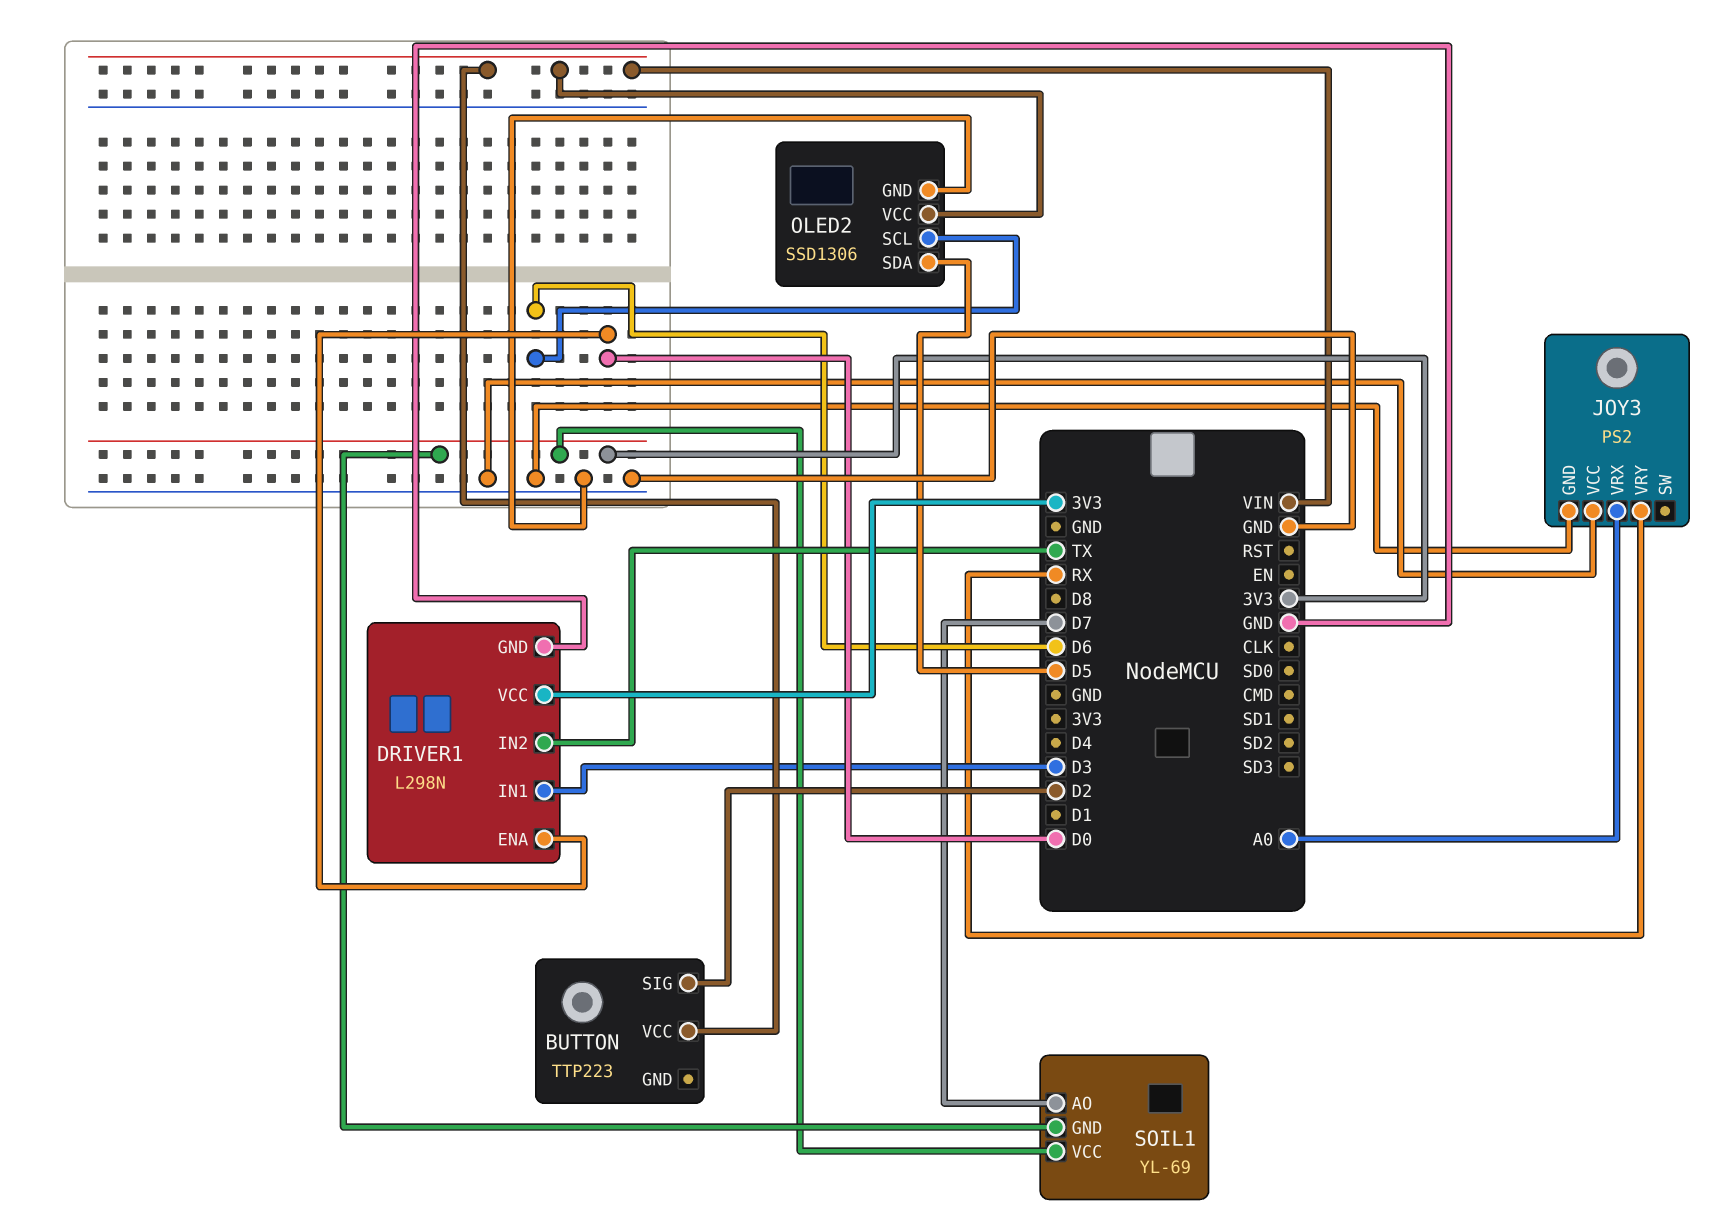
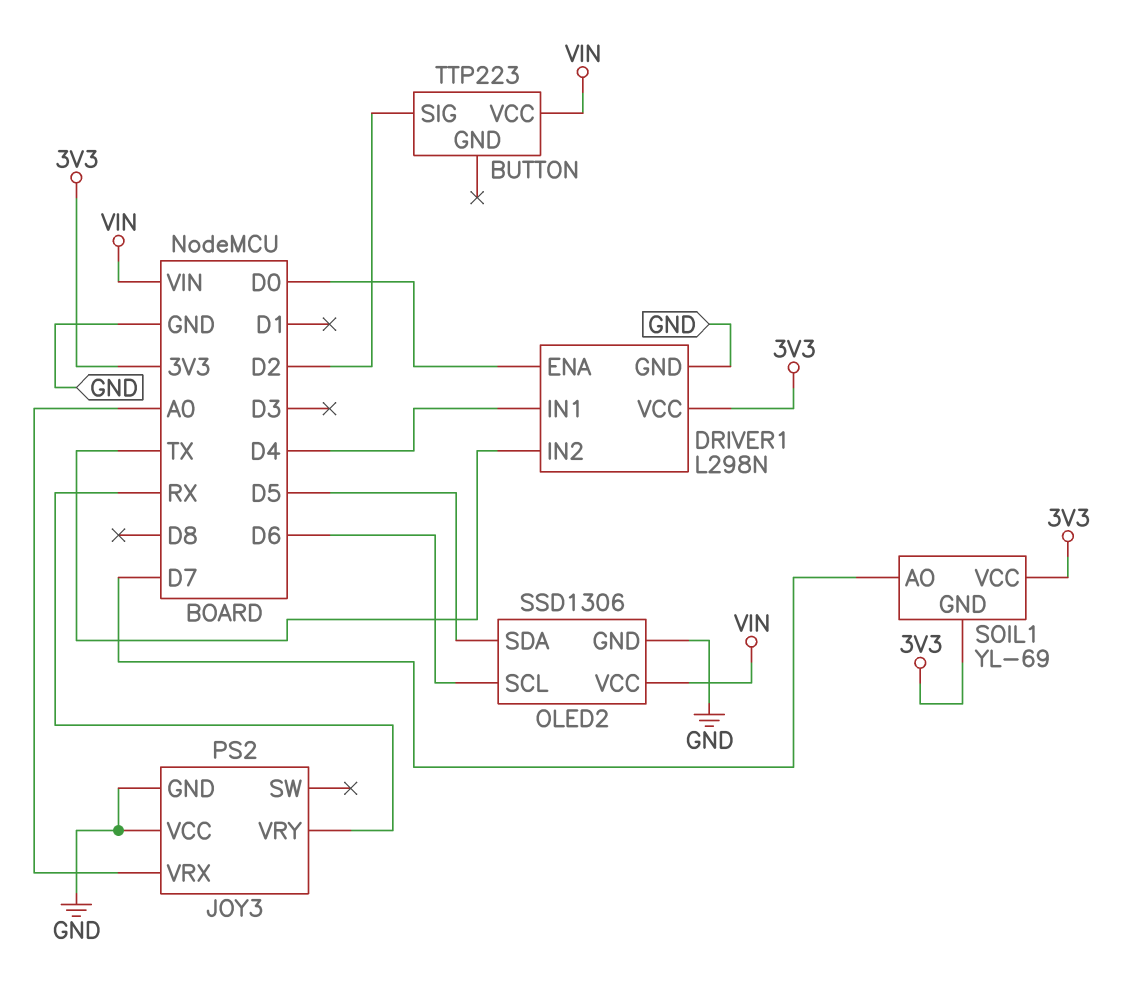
DRIVER1 pin IN1: D3 -> D4

